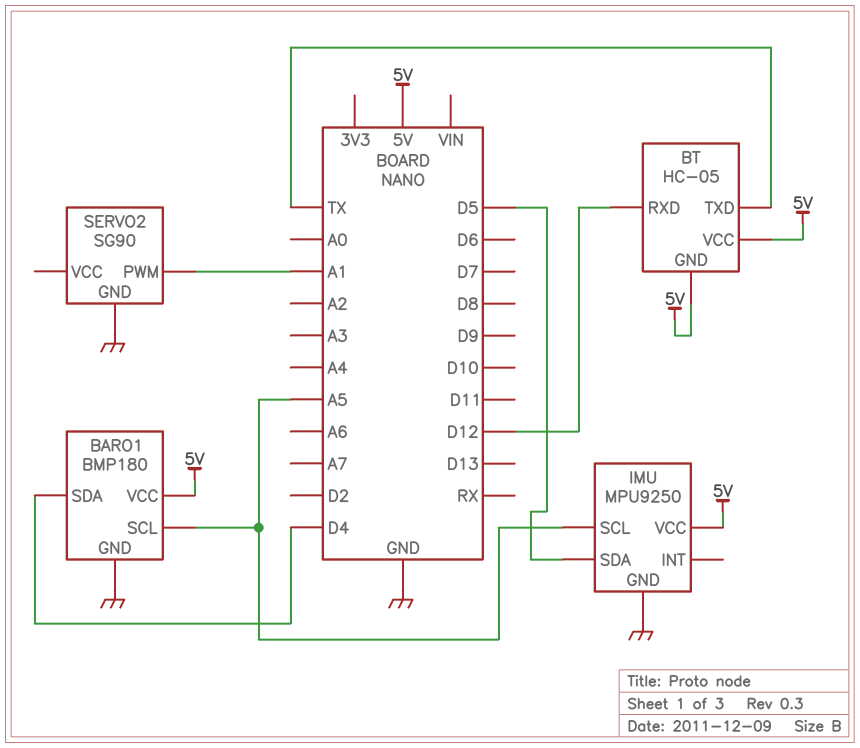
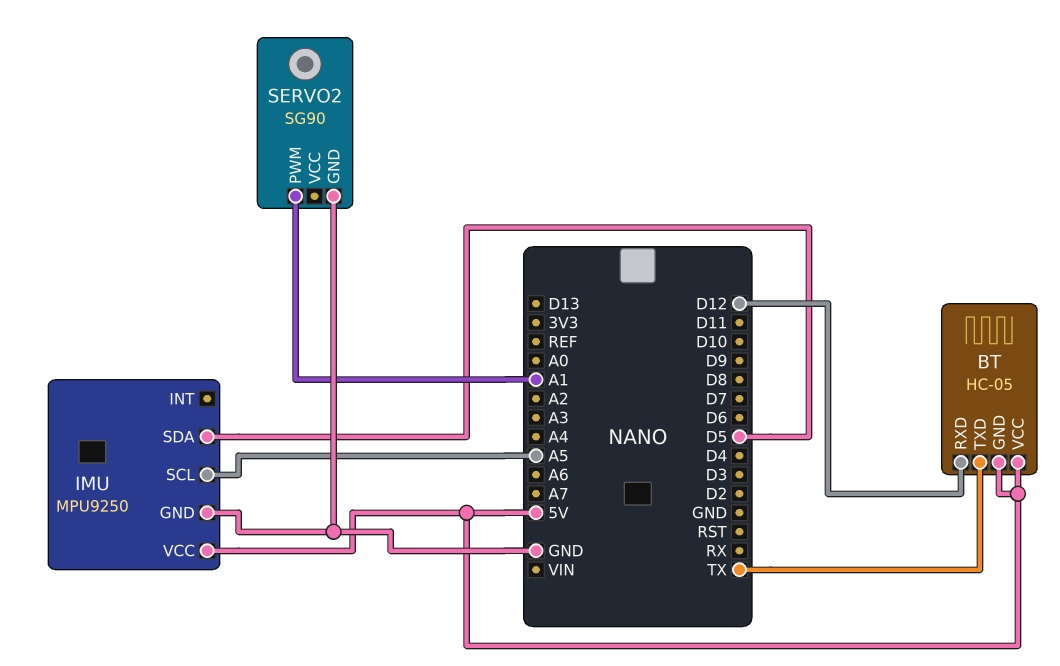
BARO1: BMP180 -> none
BARO1 pin GND: GND -> none
BARO1 pin SCL: A5 -> none
BARO1 pin SDA: D4 -> none
BARO1 pin VCC: 5V -> none

